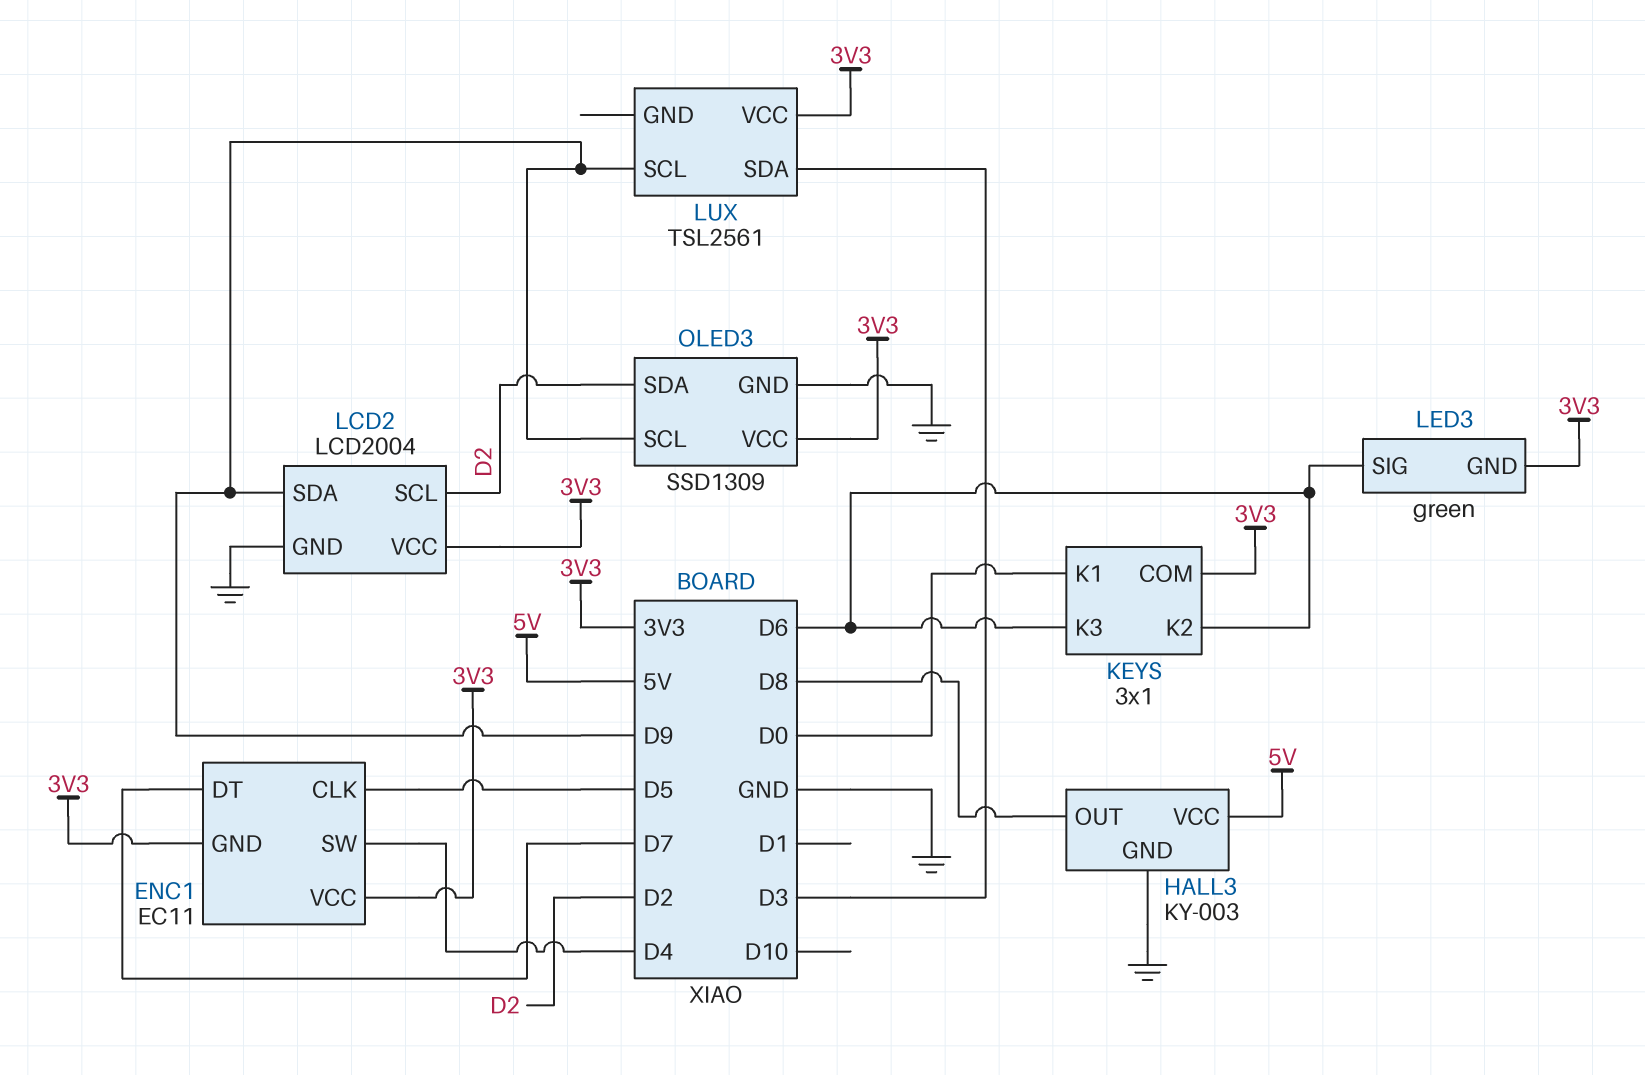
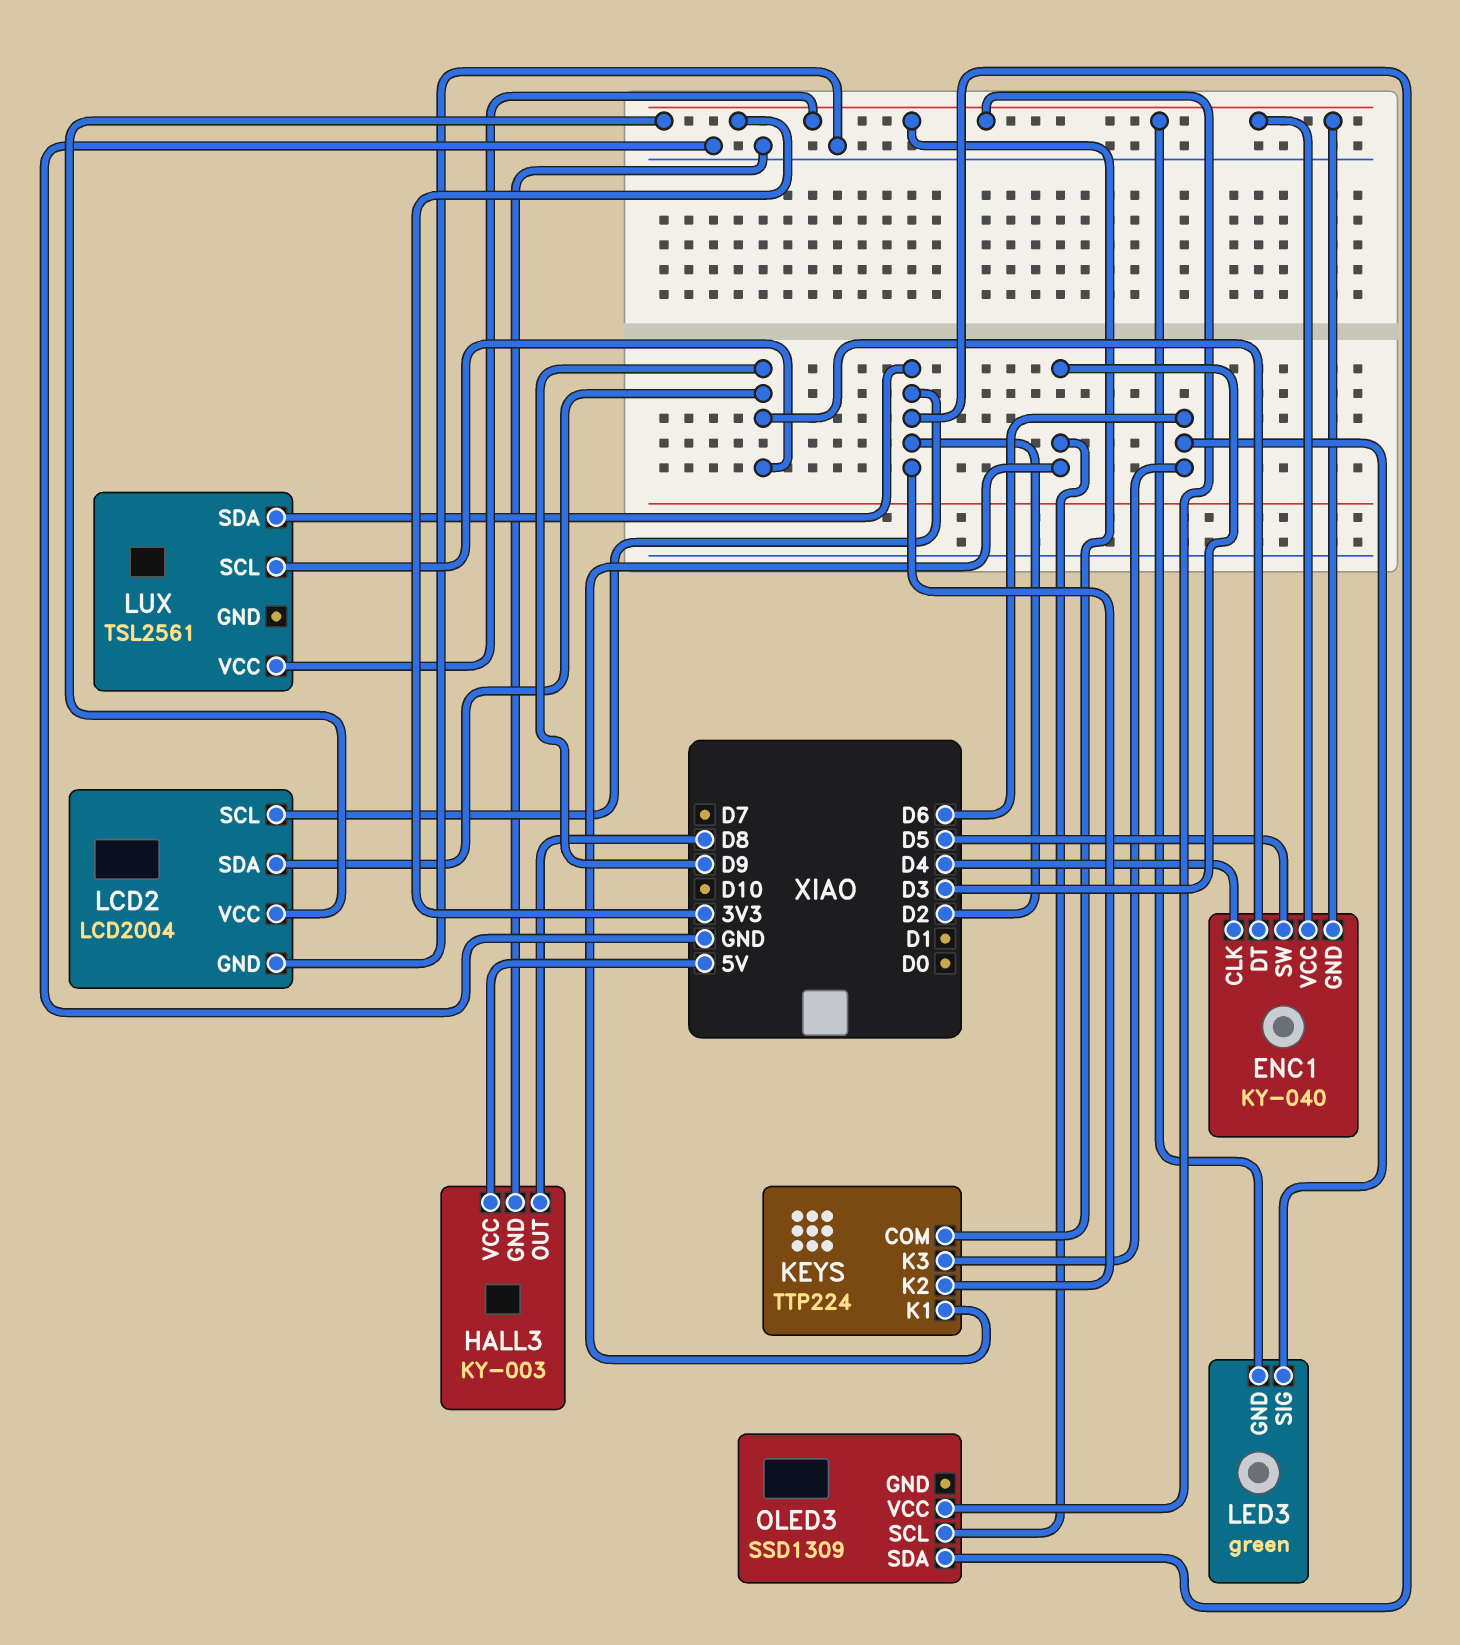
ENC1: EC11 -> KY-040
ENC1 pin CLK: D5 -> D4
ENC1 pin DT: D7 -> D9
ENC1 pin SW: D4 -> D5
KEYS: 3x1 -> TTP224
KEYS pin K1: D0 -> D3
KEYS pin K2: D6 -> D2
LUX pin SDA: D3 -> D2
OLED3 pin GND: GND -> none
OLED3 pin SCL: D9 -> D3

